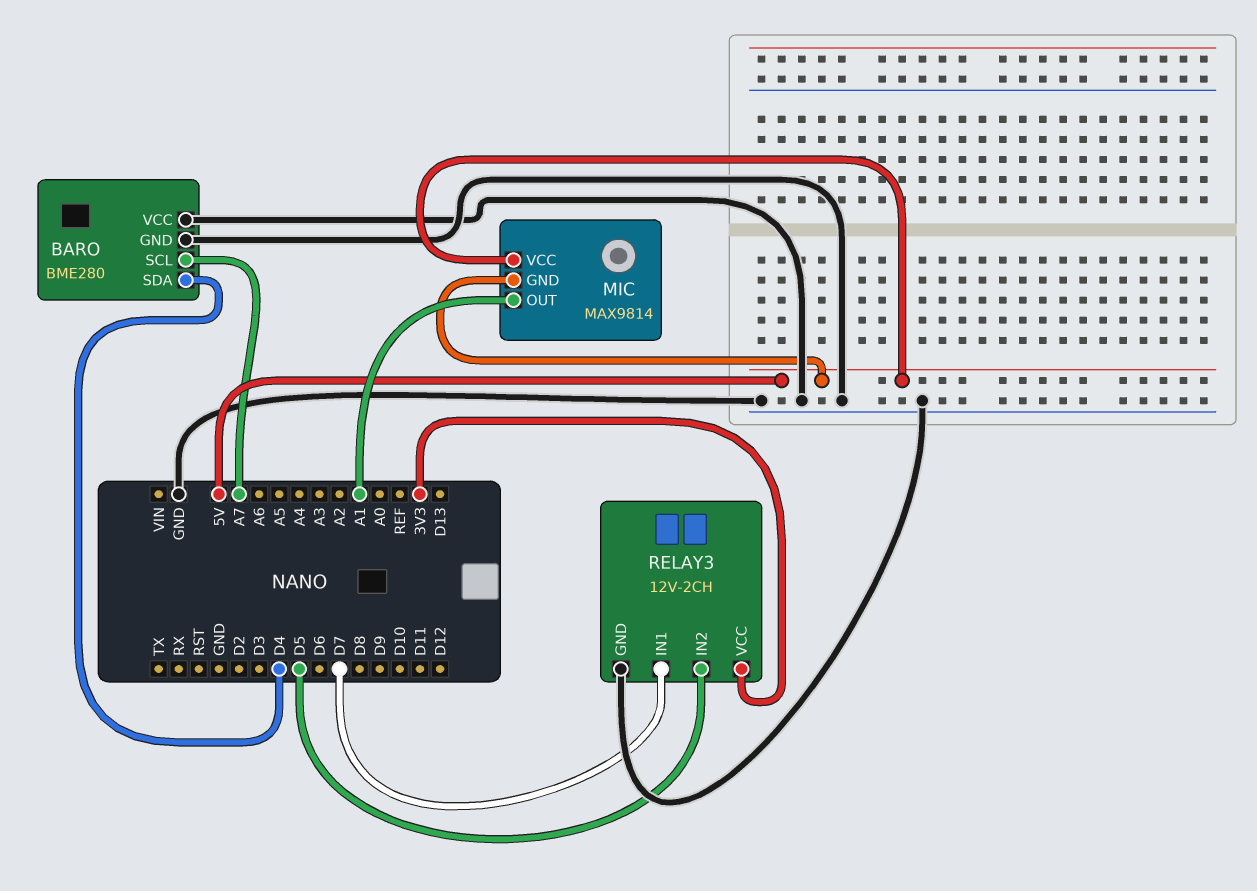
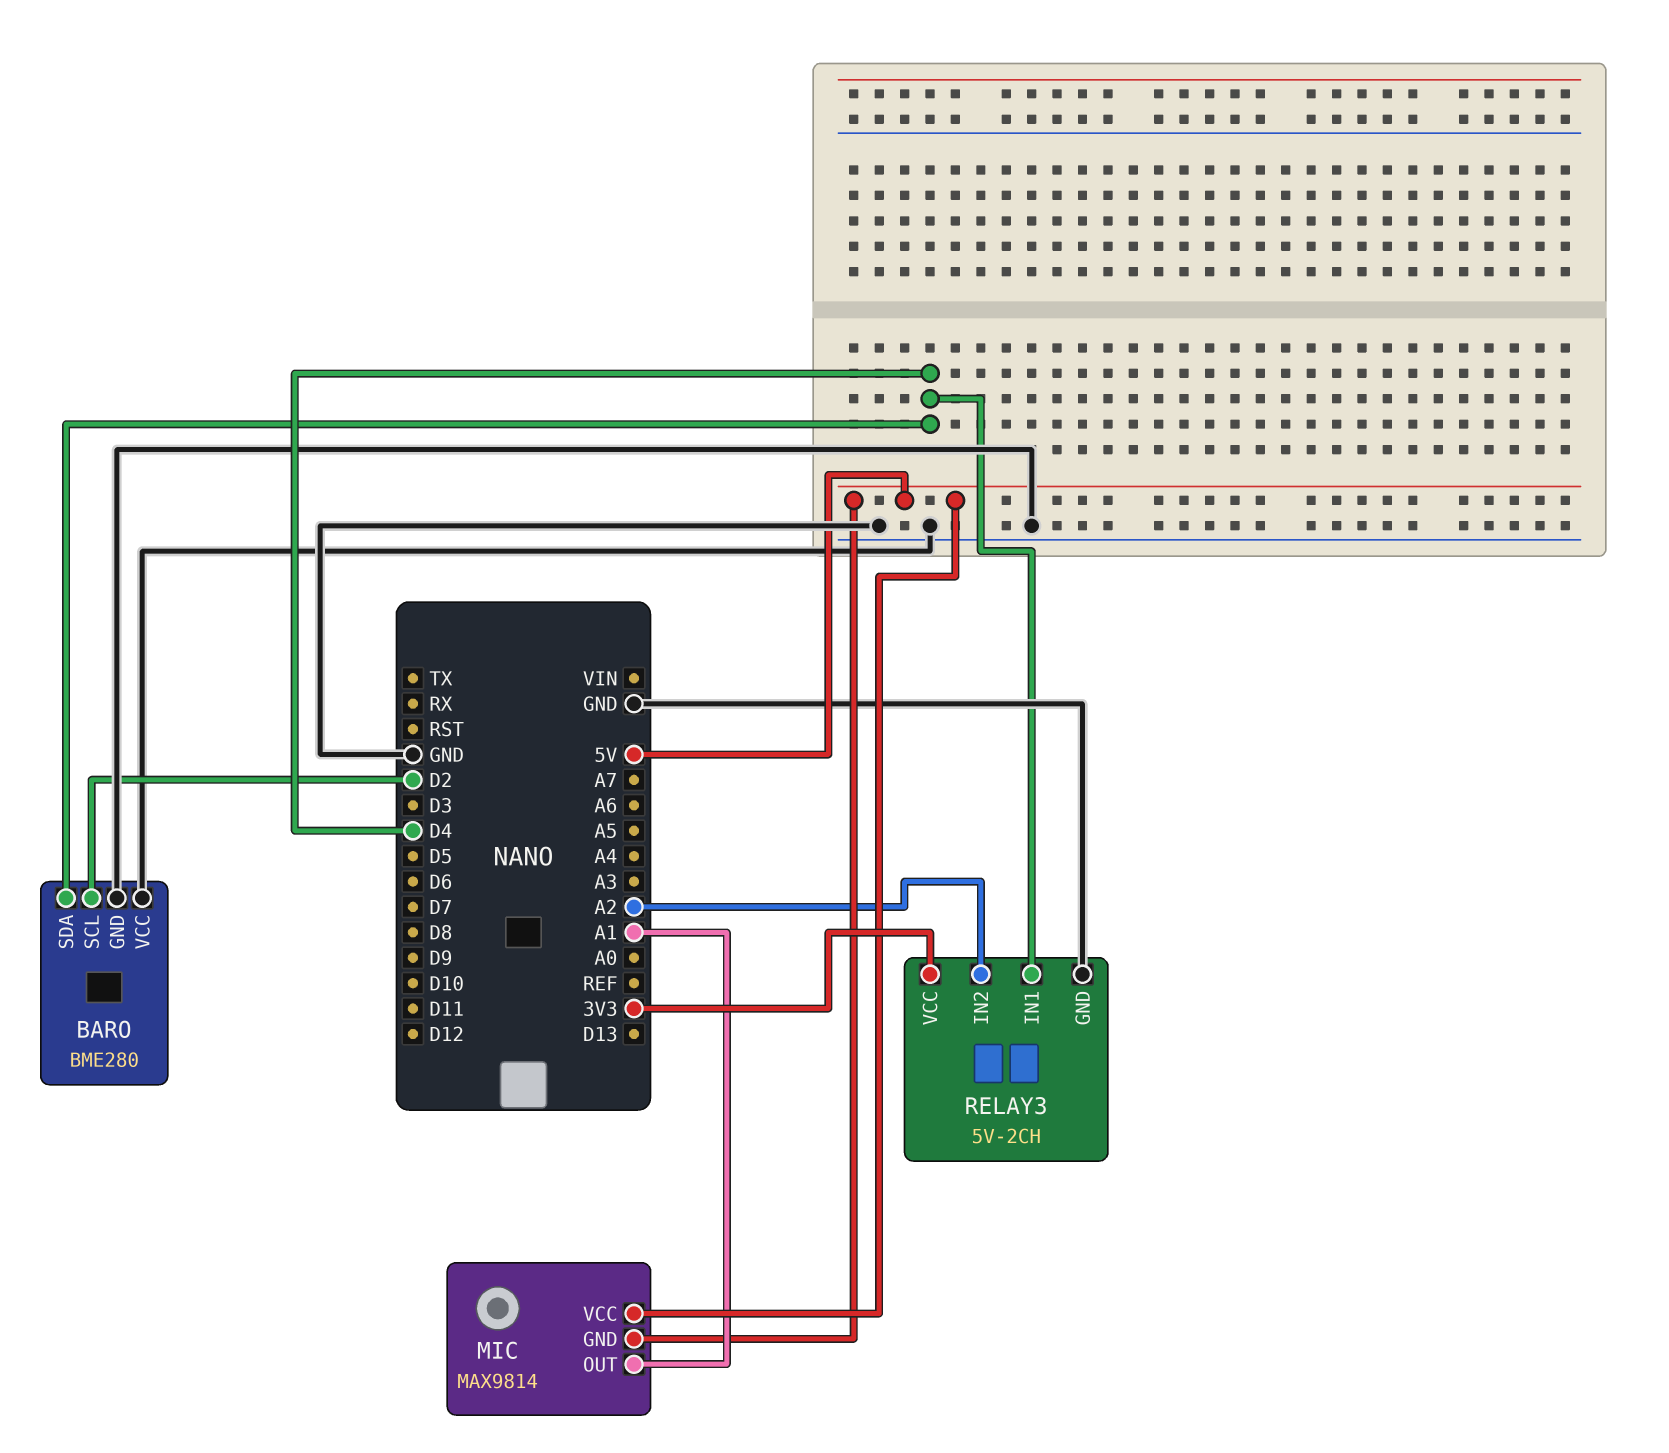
BARO pin SCL: A7 -> D2
RELAY3: 12V-2CH -> 5V-2CH
RELAY3 pin IN1: D7 -> D4
RELAY3 pin IN2: D5 -> A2

